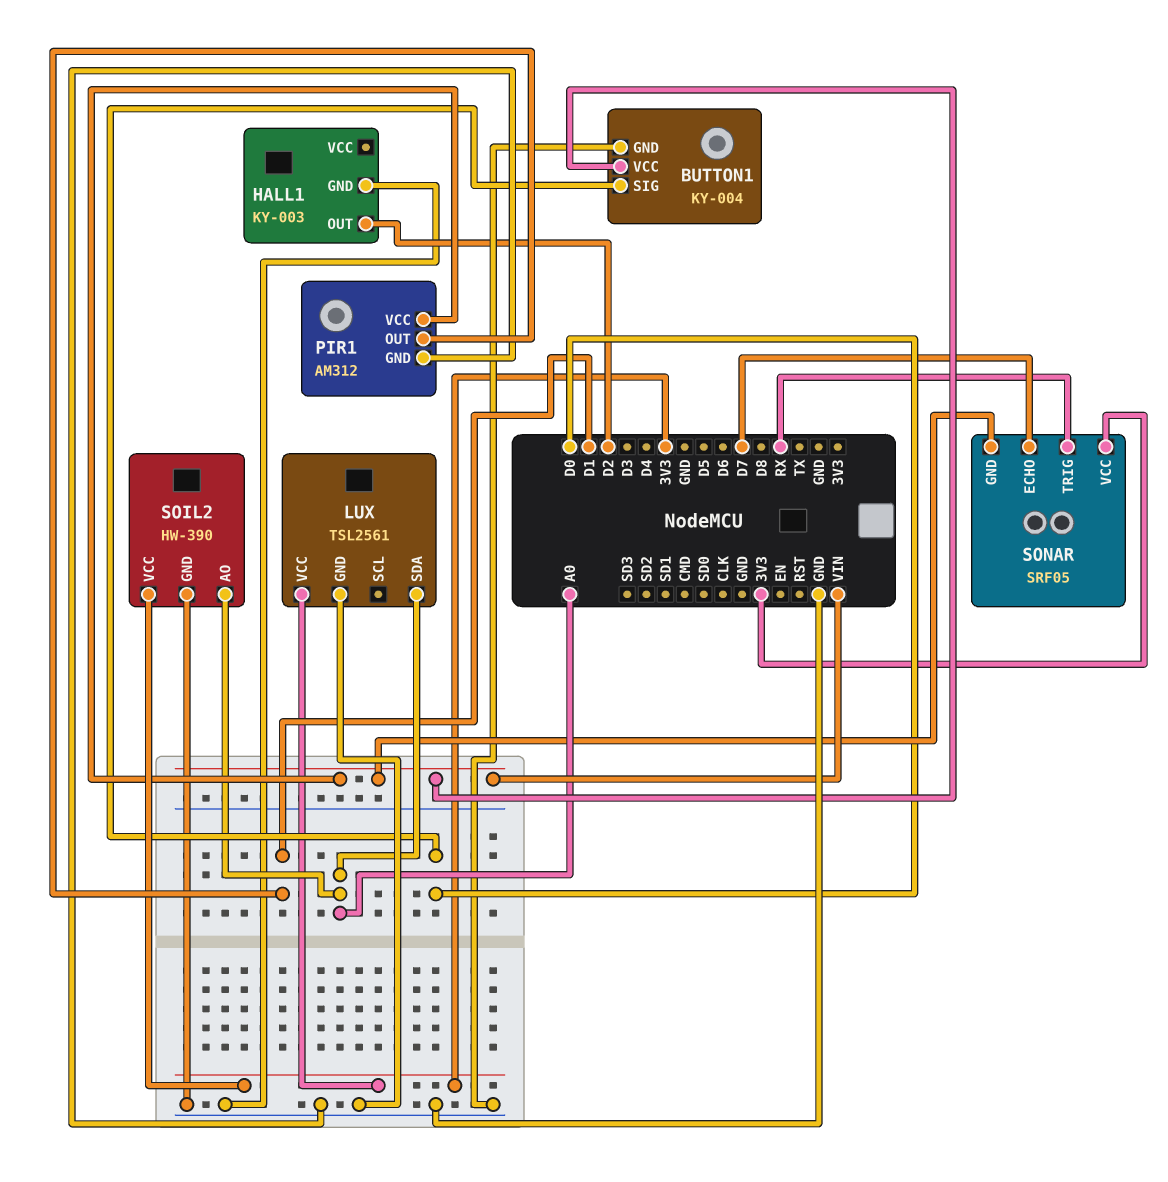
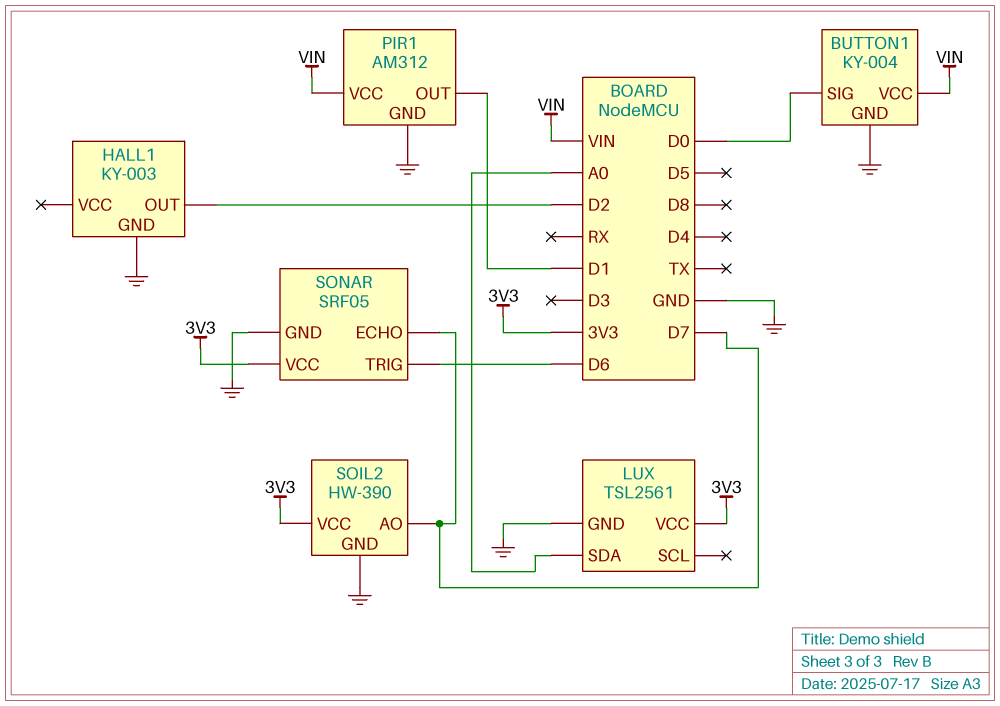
SOIL2 pin AO: A0 -> D7
SONAR pin GND: VIN -> GND
SONAR pin TRIG: RX -> D6

